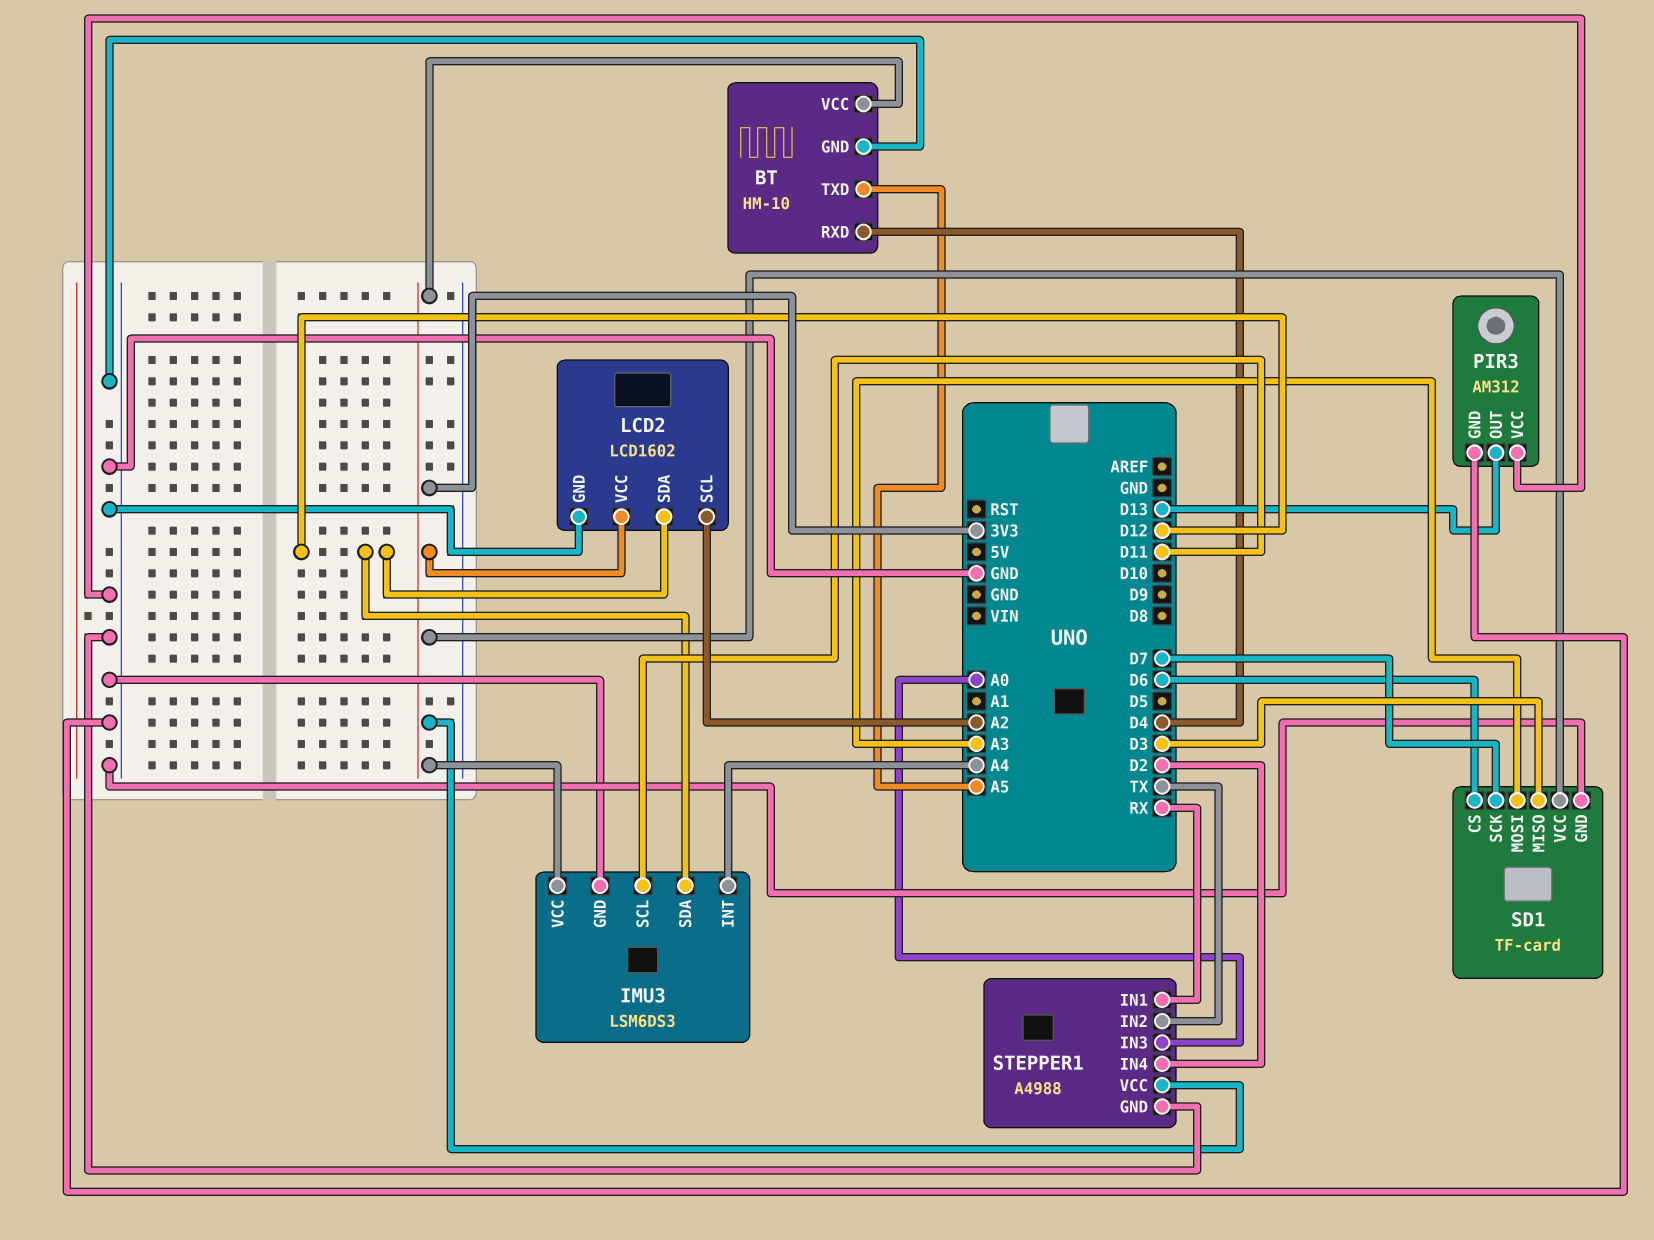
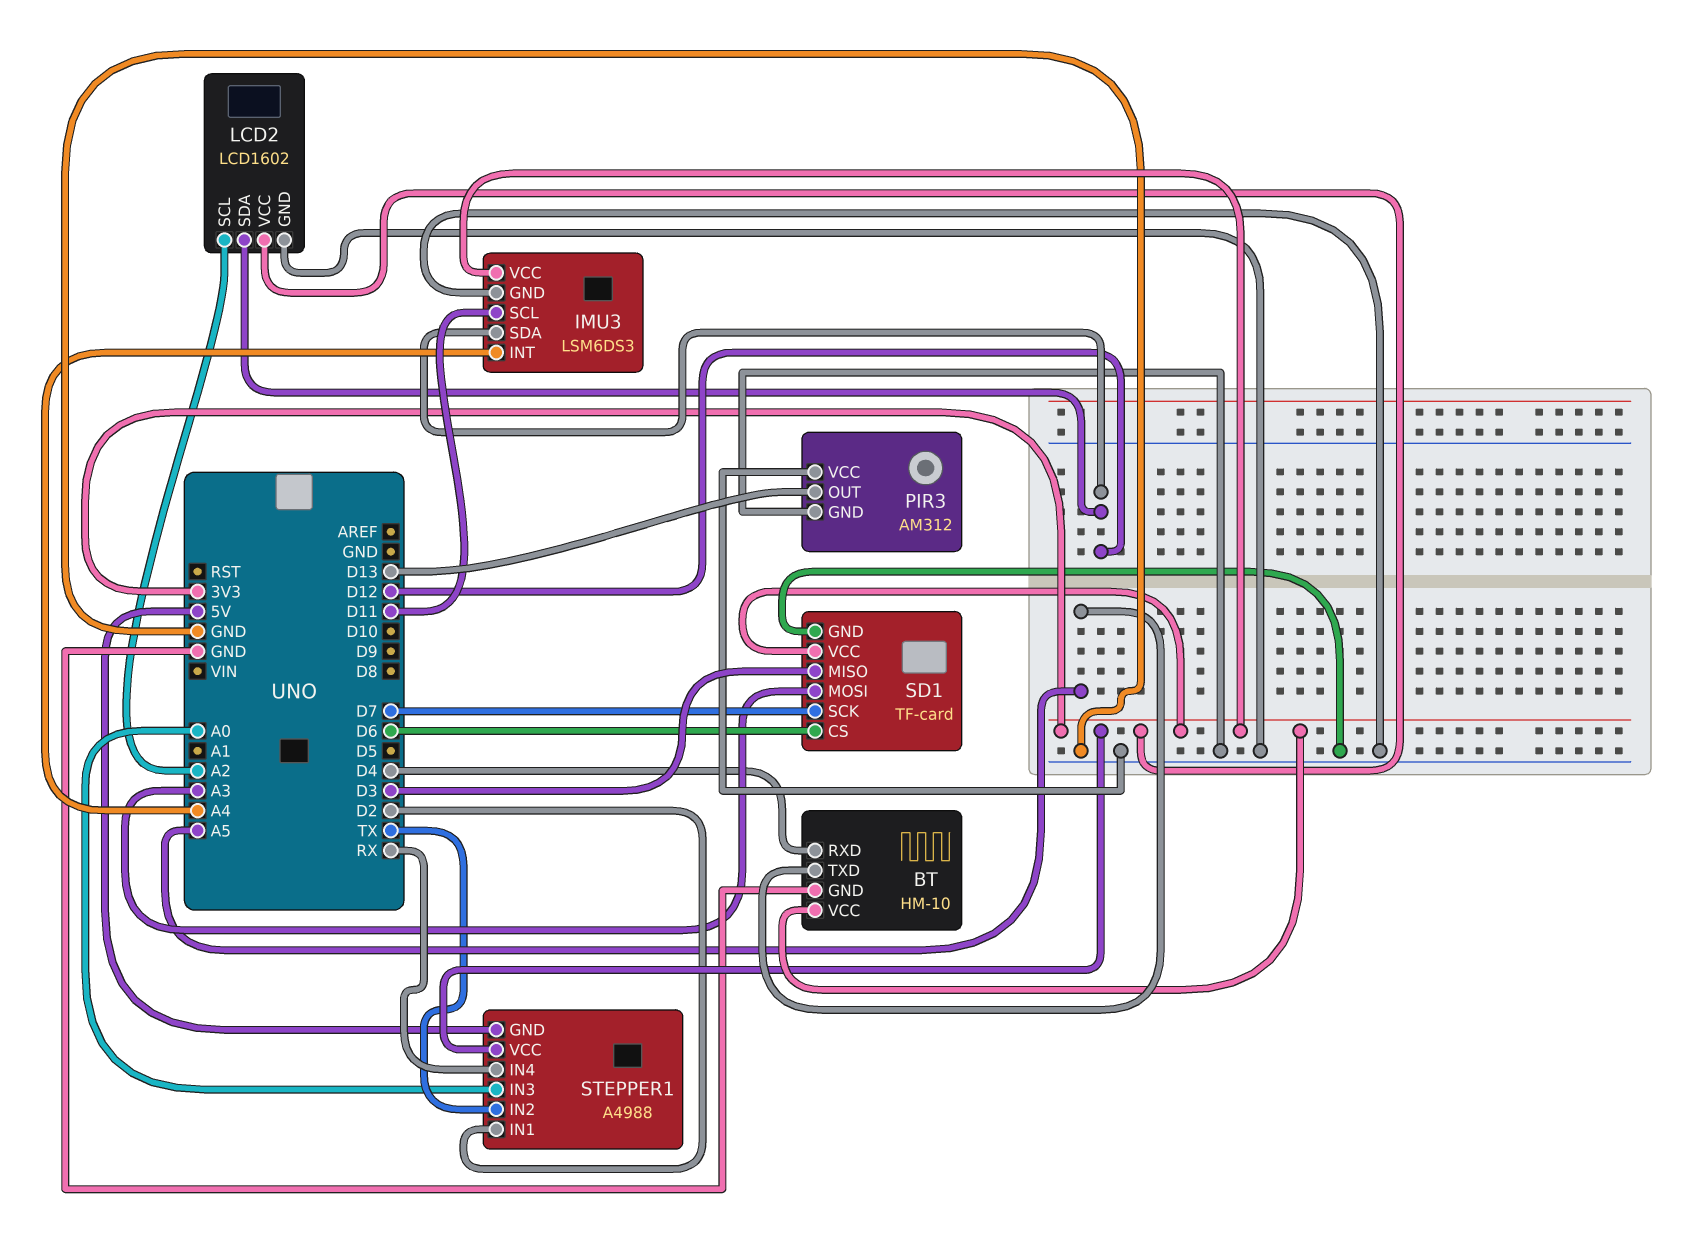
STEPPER1 pin GND: GND -> 5V
STEPPER1 pin IN1: RX -> D2
STEPPER1 pin IN4: D2 -> RX

